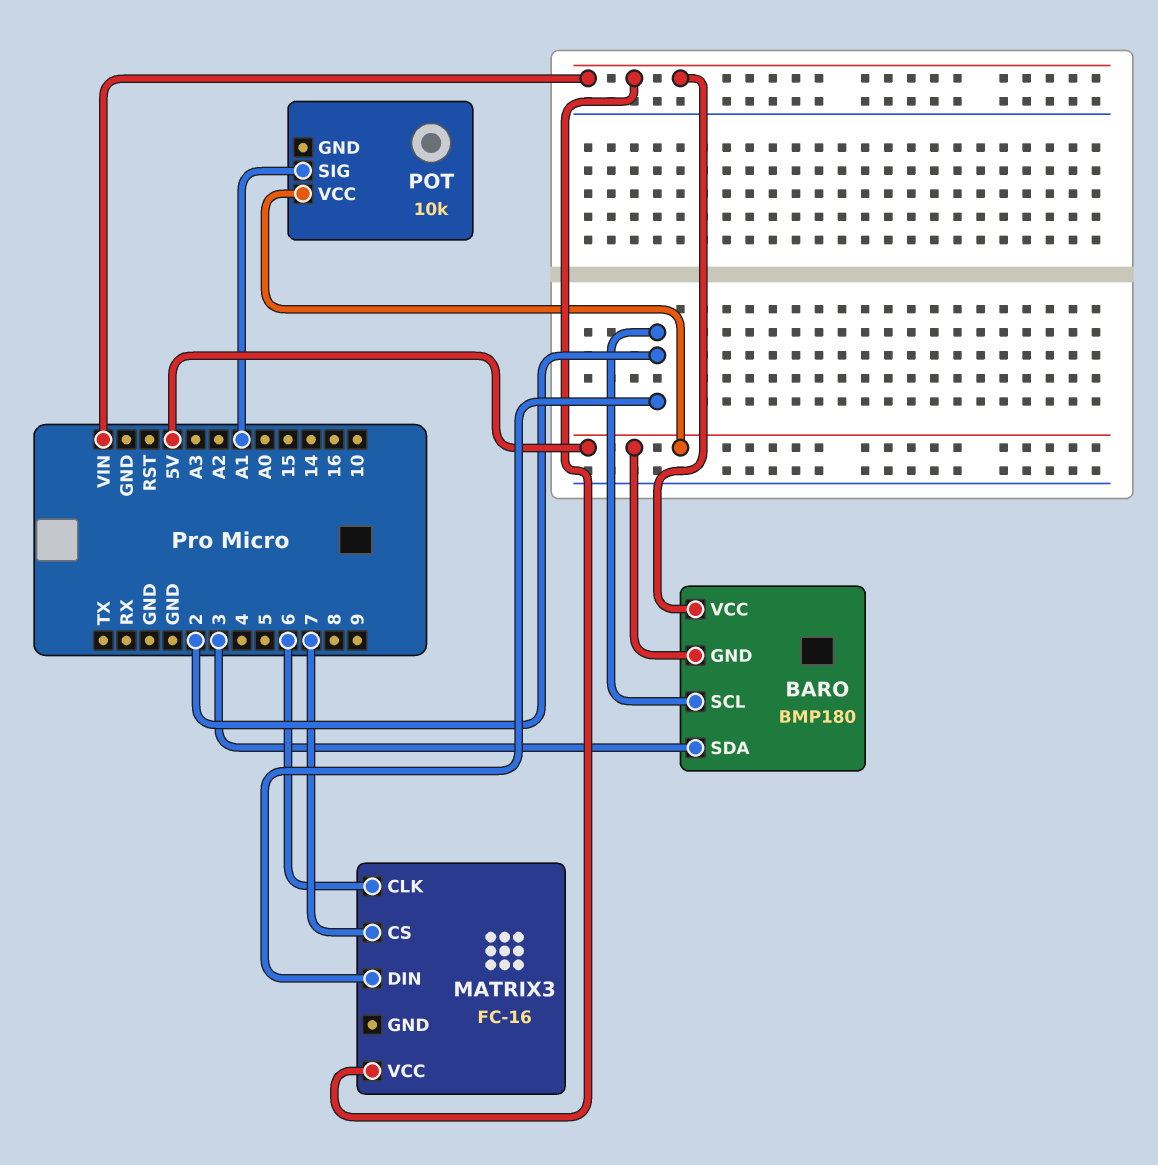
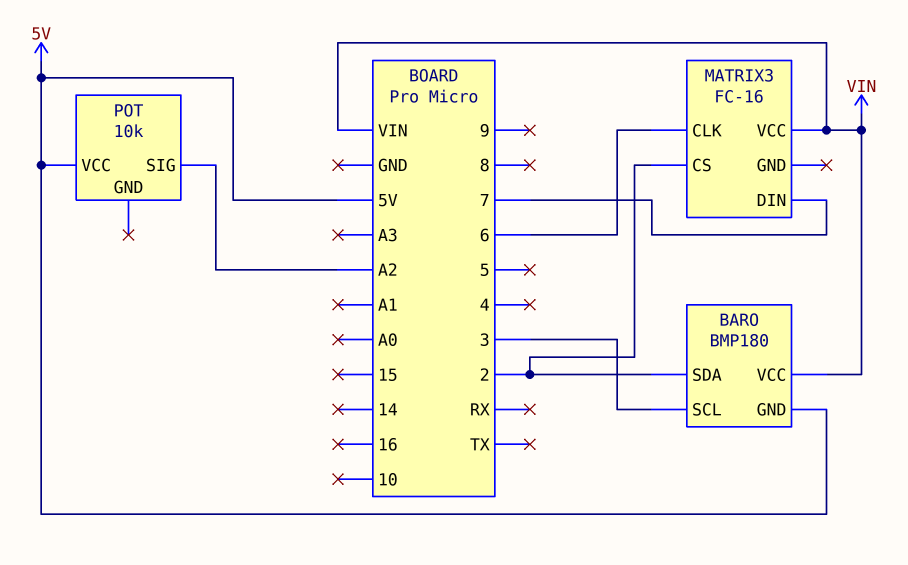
BARO pin SCL: 2 -> 3
BARO pin SDA: 3 -> 2
MATRIX3 pin CS: 7 -> 2
MATRIX3 pin DIN: 2 -> 7
POT pin SIG: A1 -> A2

